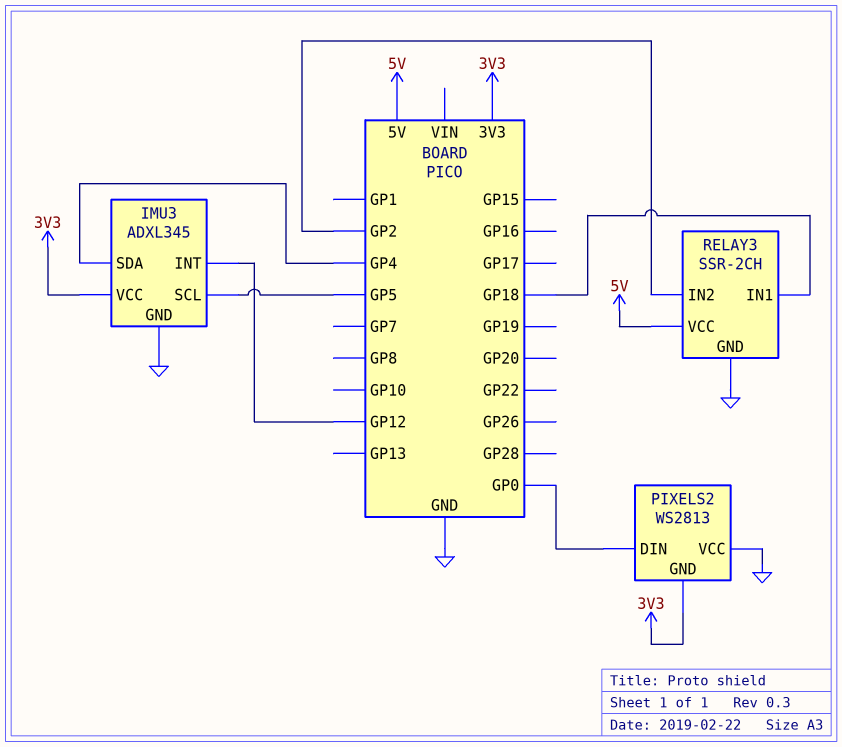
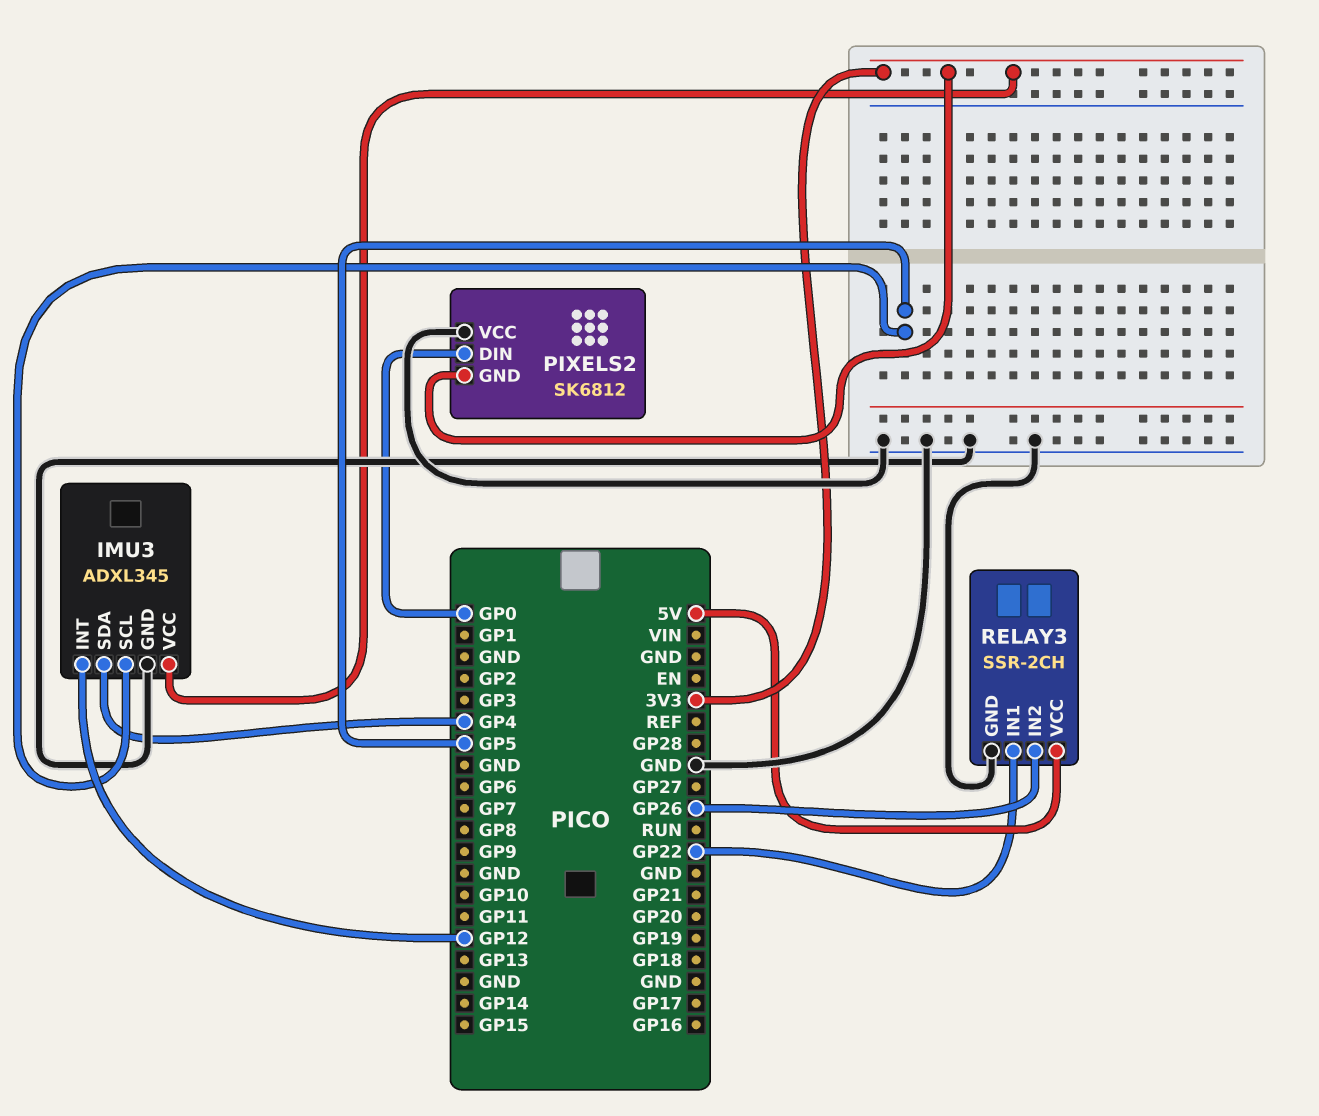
PIXELS2: WS2813 -> SK6812
RELAY3 pin IN1: GP18 -> GP22
RELAY3 pin IN2: GP2 -> GP26

